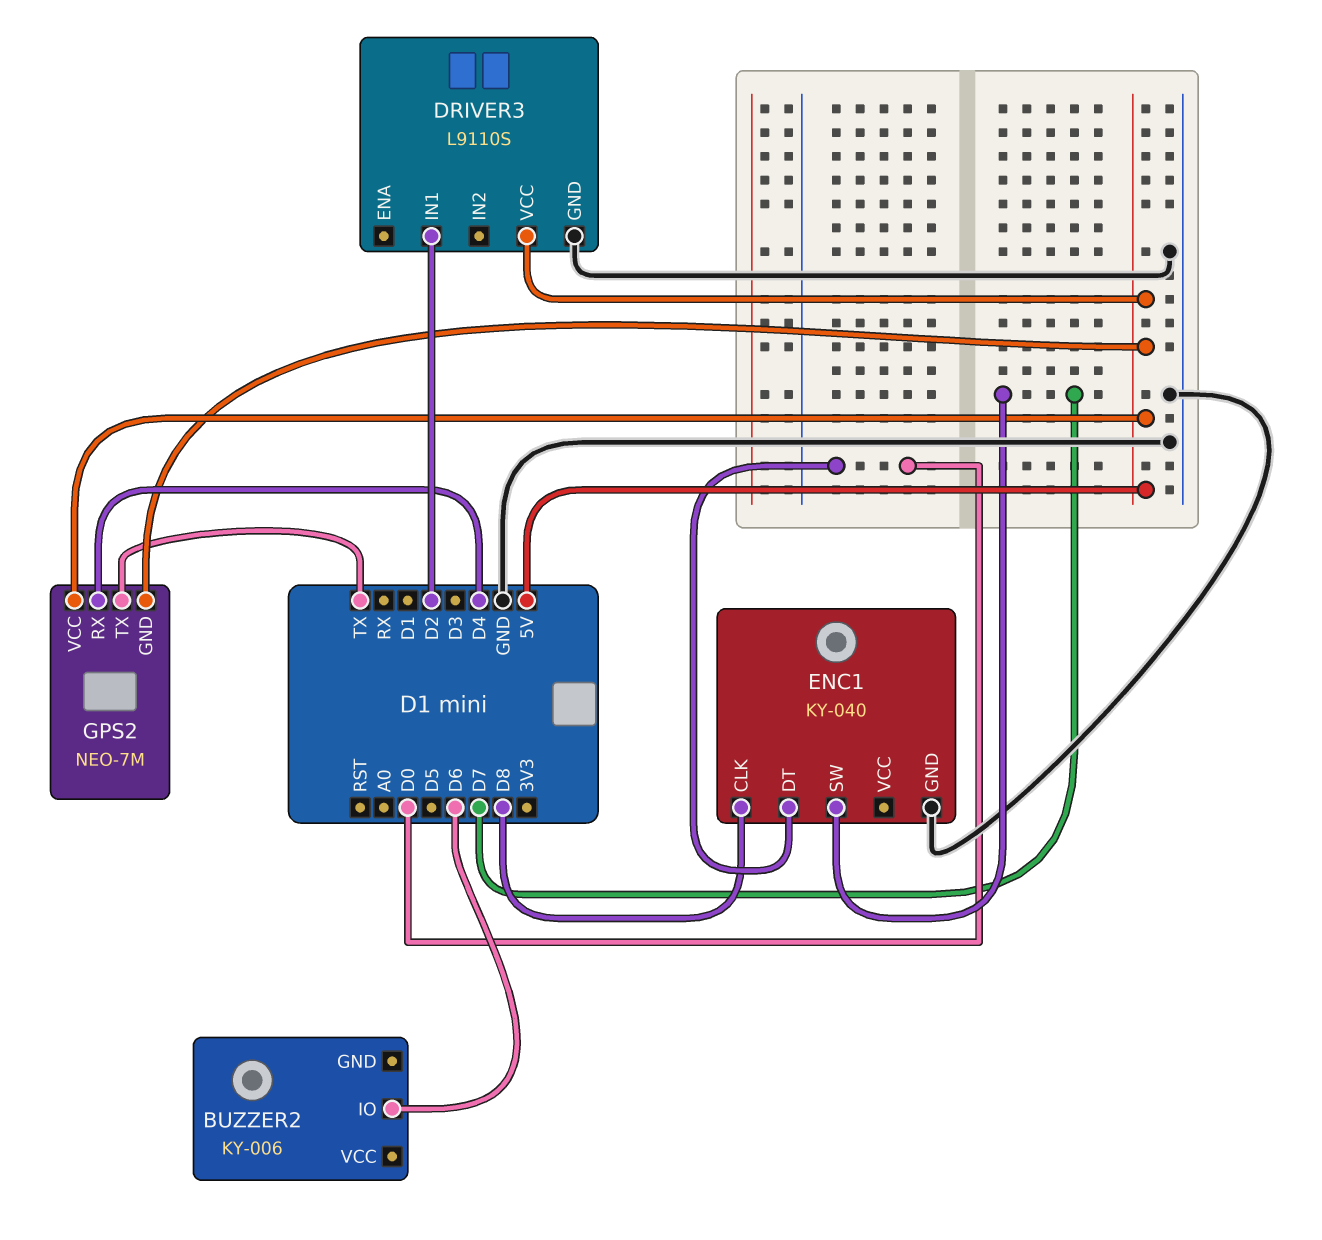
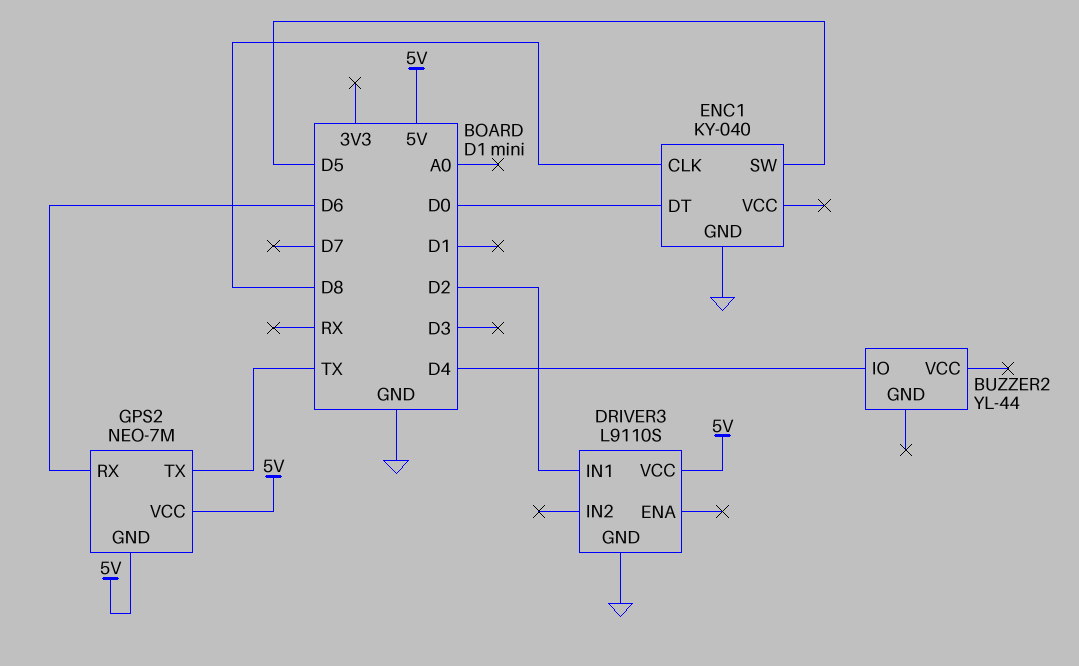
BUZZER2: KY-006 -> YL-44
BUZZER2 pin IO: D6 -> D4
ENC1 pin SW: D7 -> D5
GPS2 pin RX: D4 -> D6

